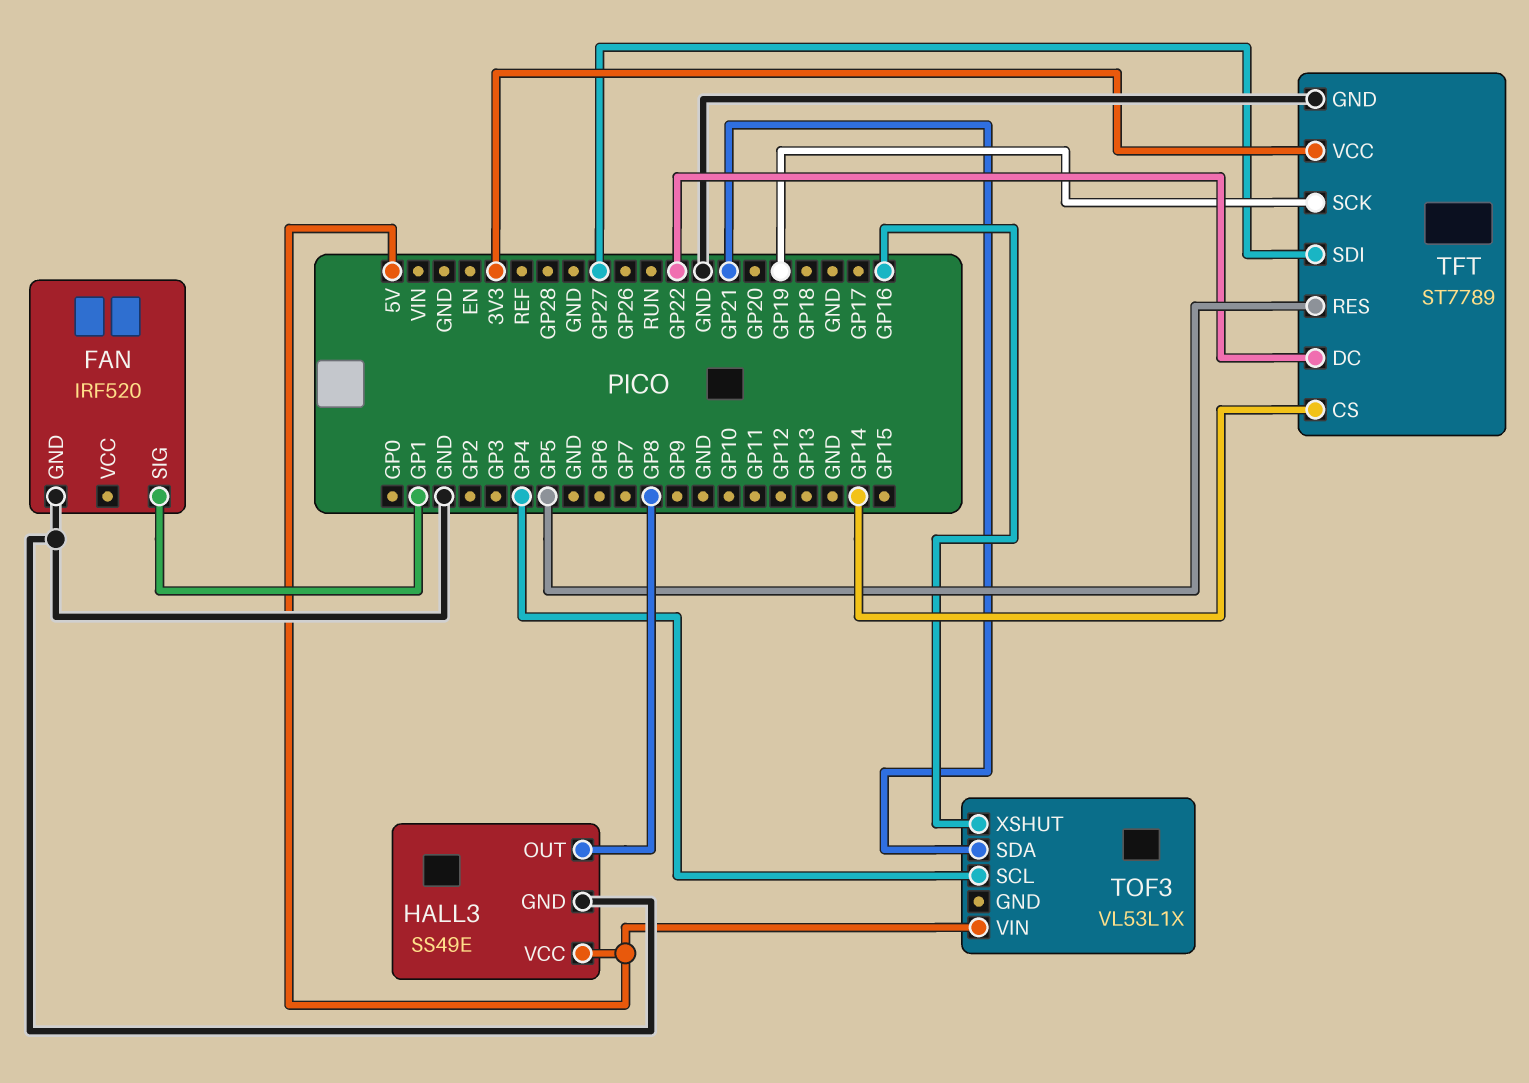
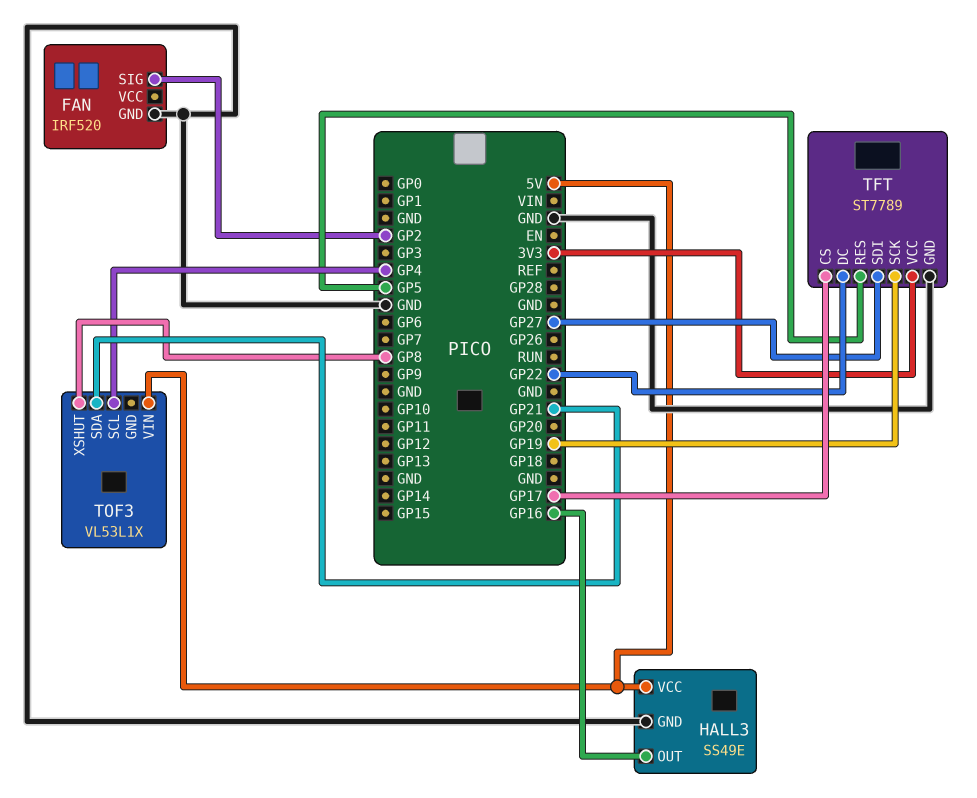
FAN pin SIG: GP1 -> GP2
HALL3 pin OUT: GP8 -> GP16
TFT pin CS: GP14 -> GP17
TOF3 pin XSHUT: GP16 -> GP8

